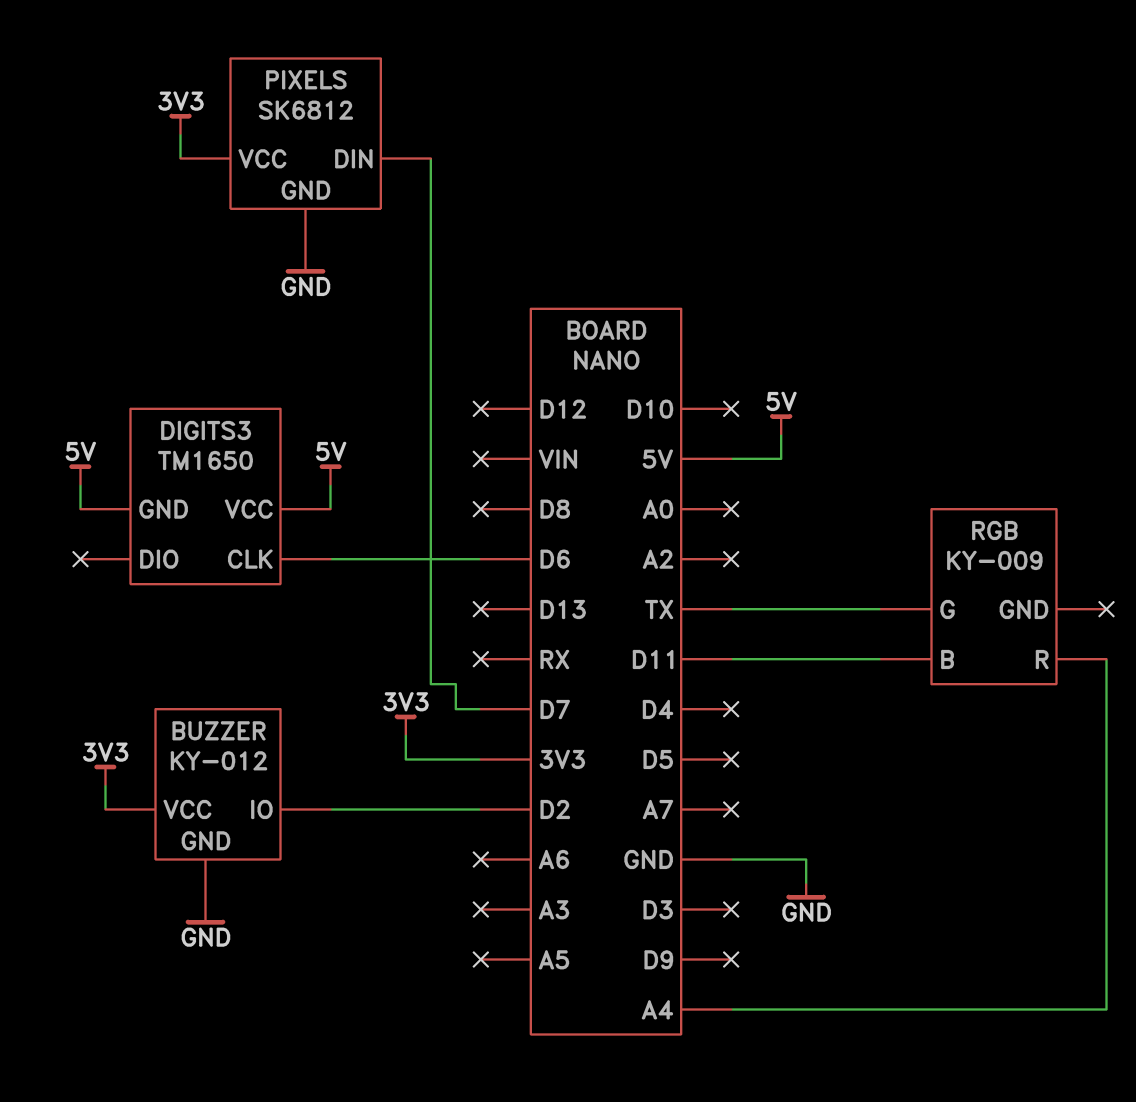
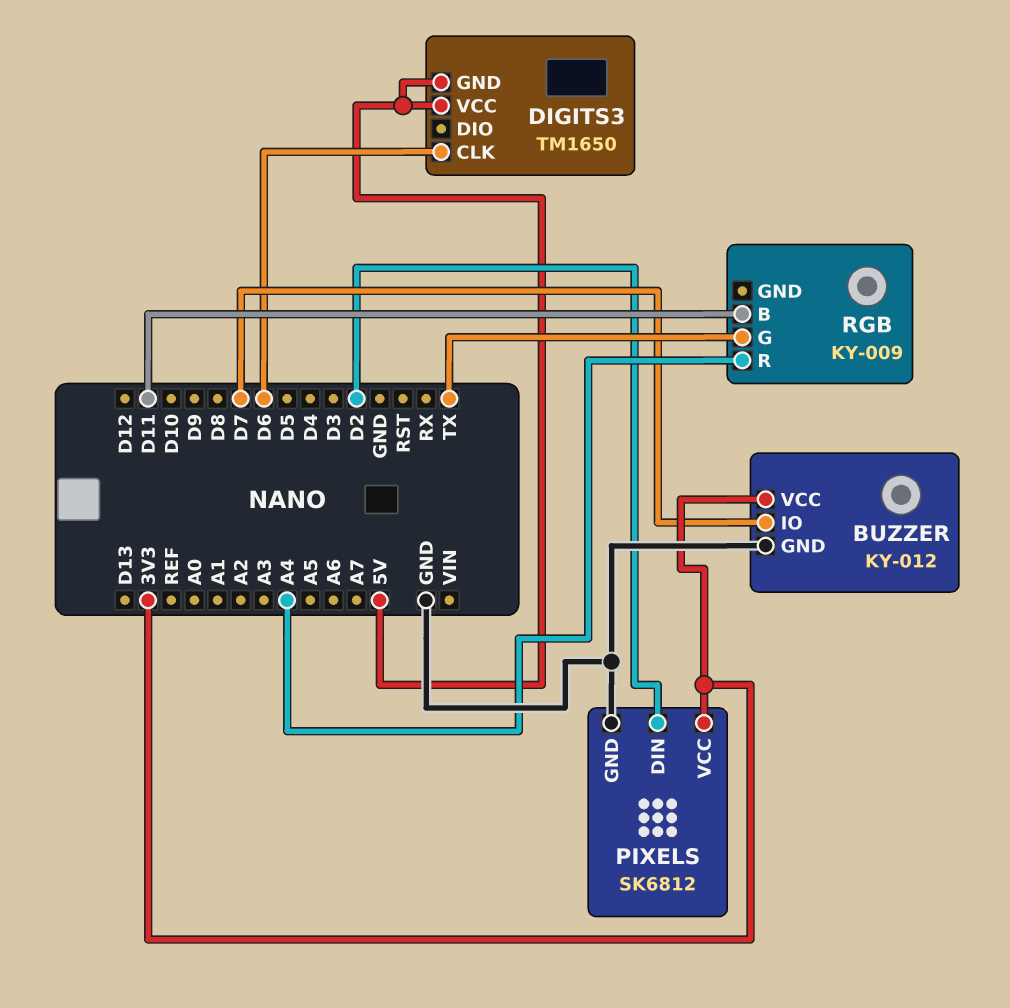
BUZZER pin IO: D2 -> D7
PIXELS pin DIN: D7 -> D2

